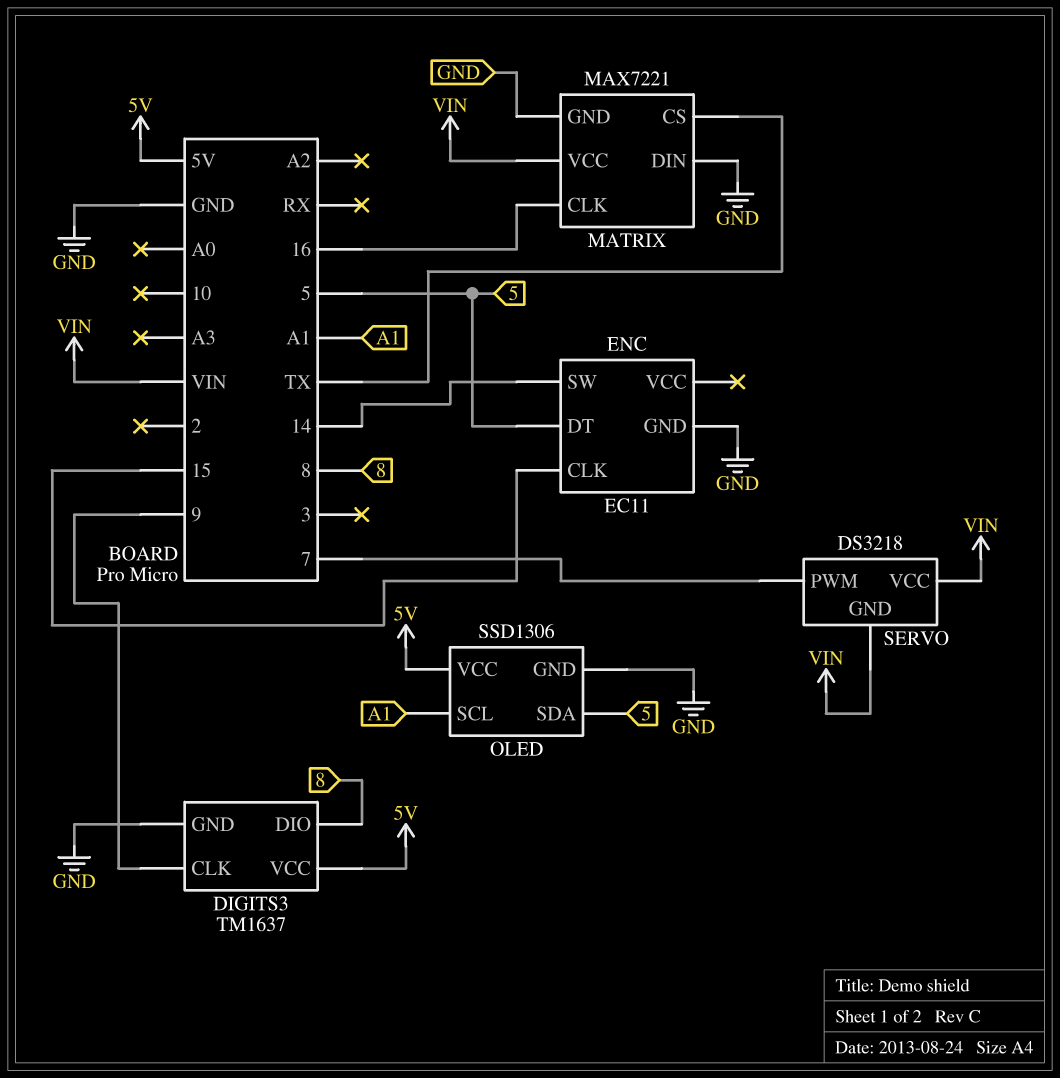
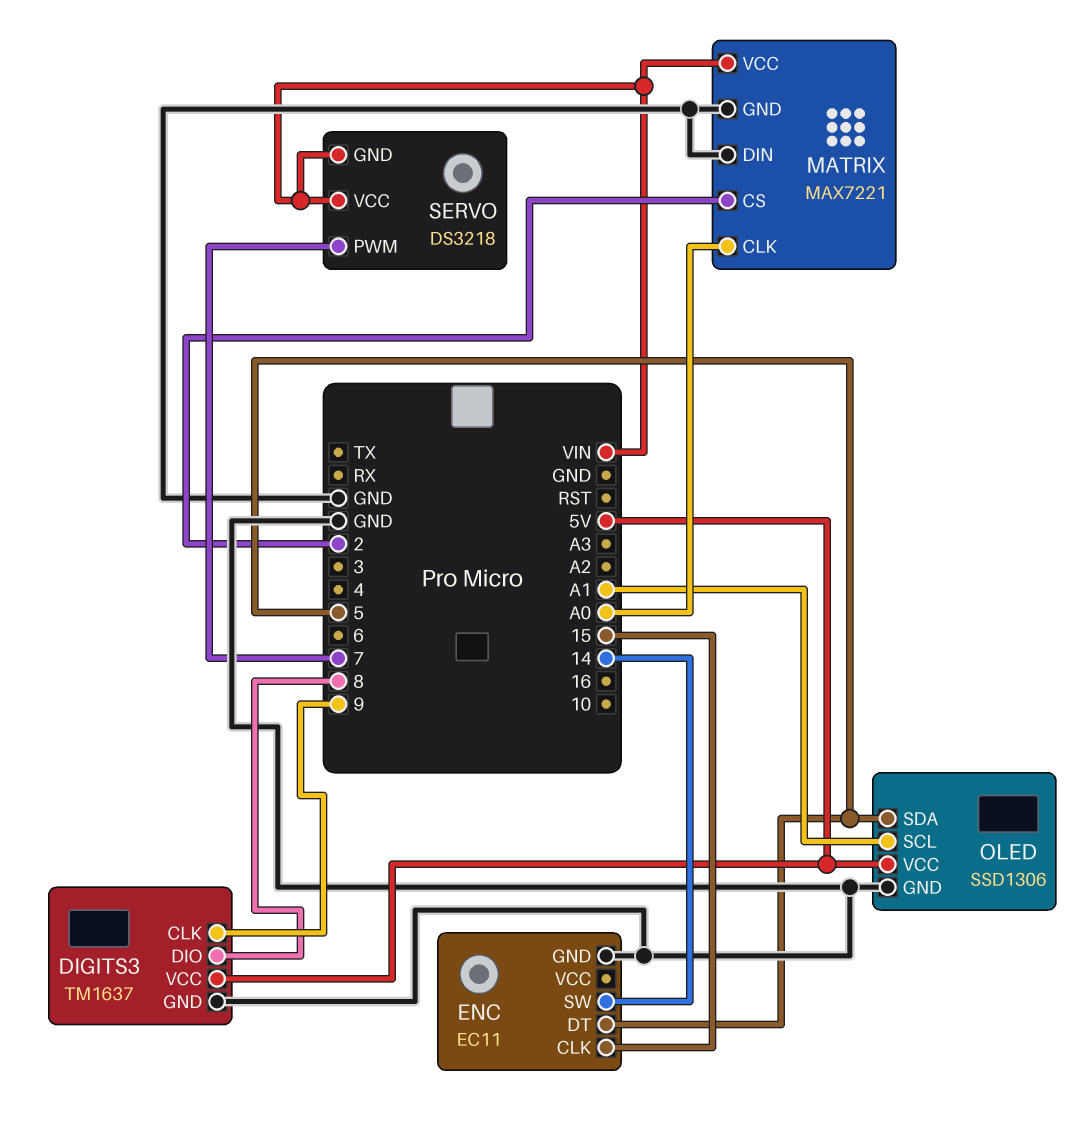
MATRIX pin CLK: 16 -> A0
MATRIX pin CS: TX -> 2

